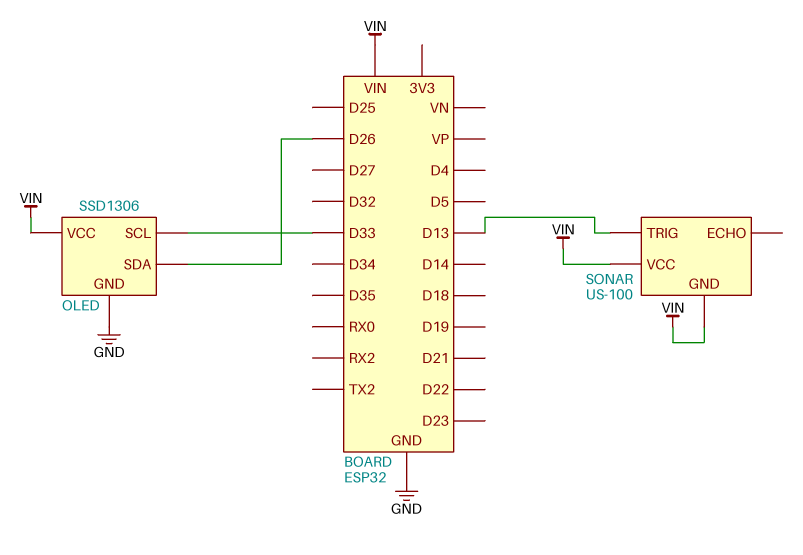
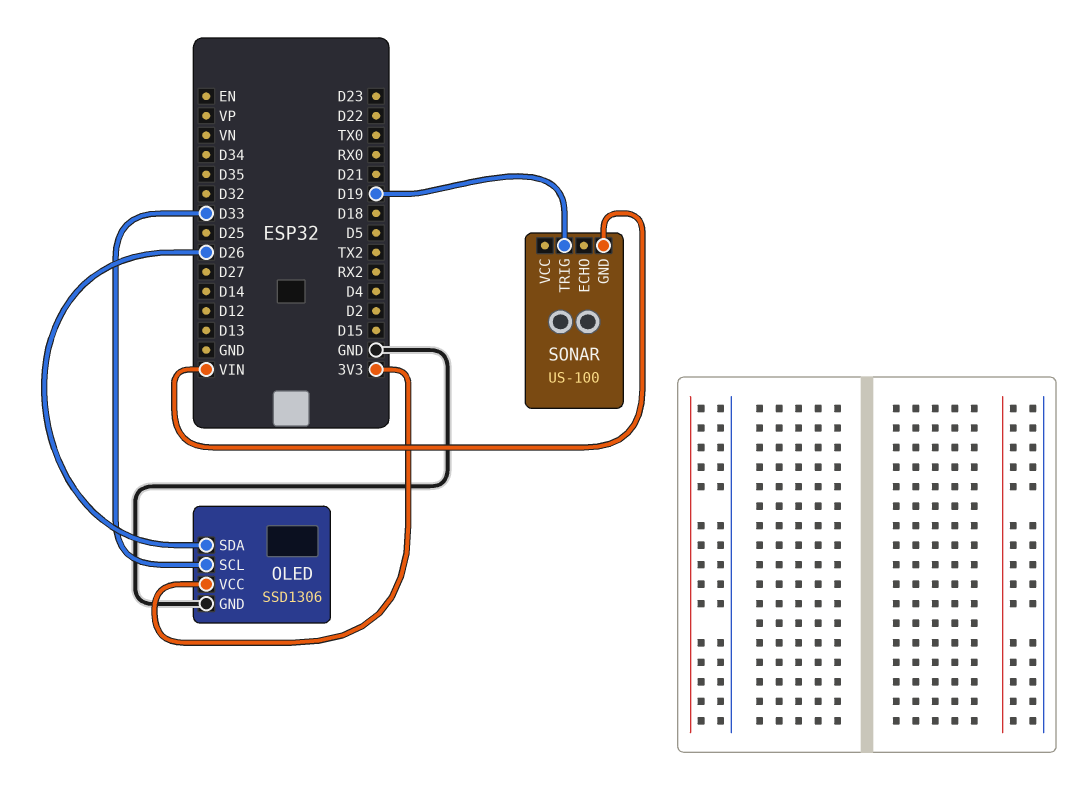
OLED pin VCC: VIN -> 3V3
SONAR pin TRIG: D13 -> D19
SONAR pin VCC: VIN -> none

